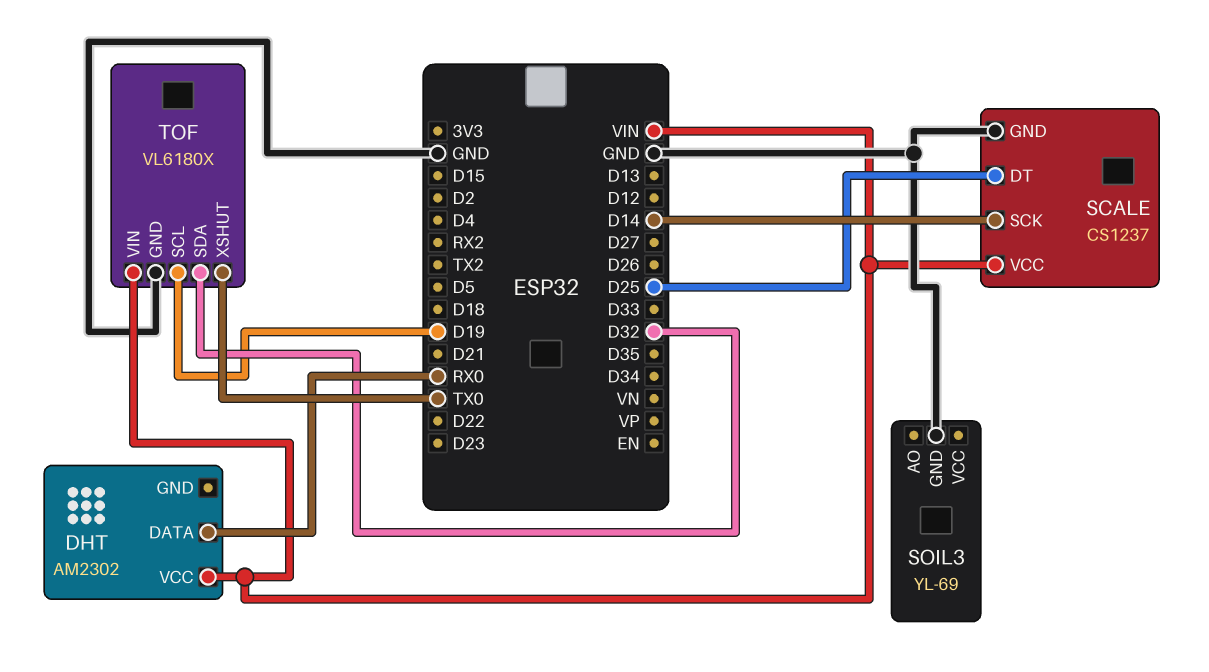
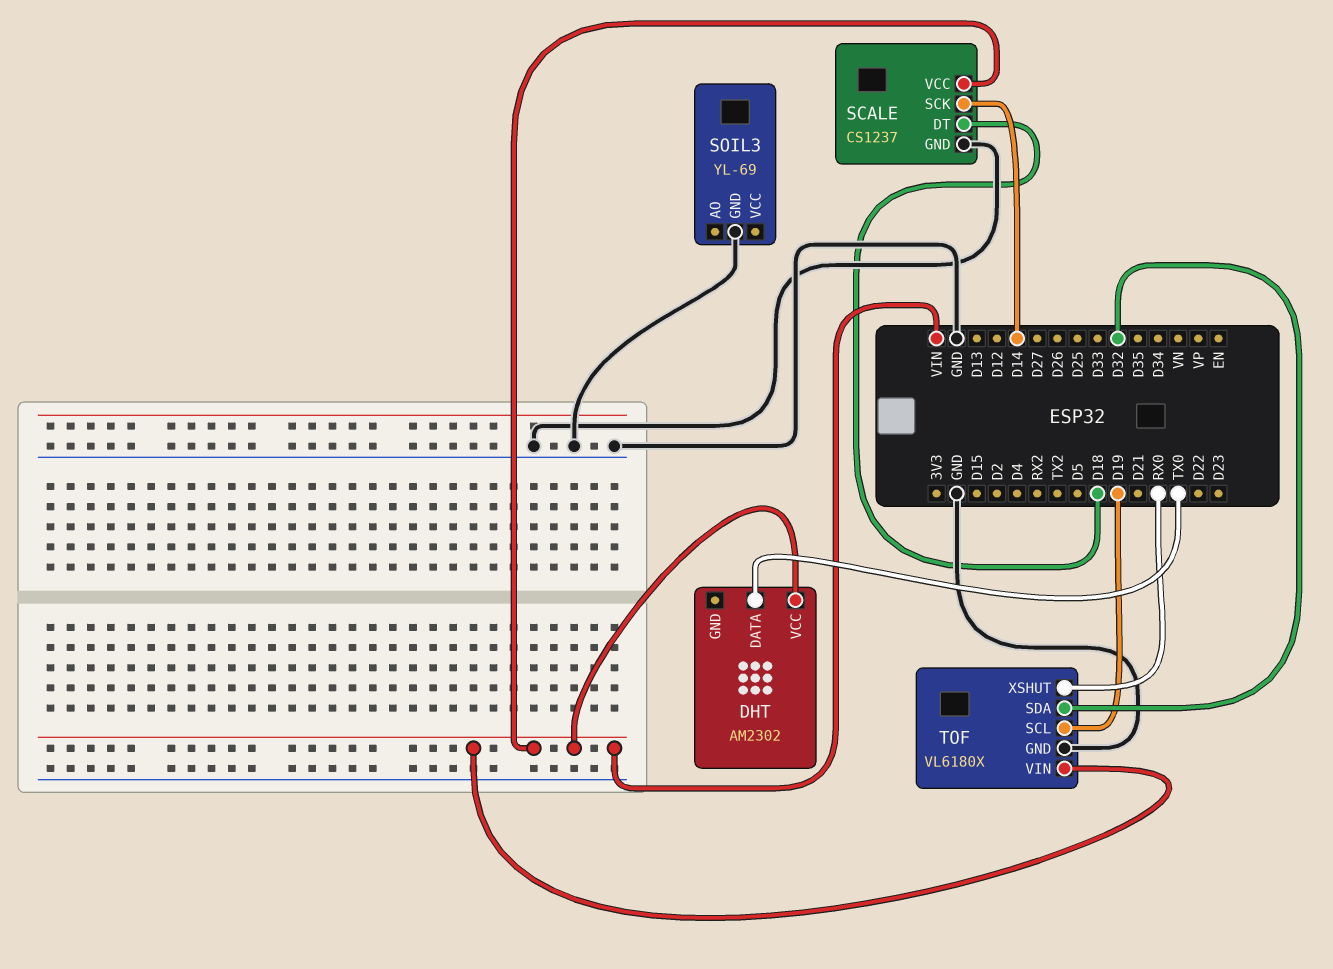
DHT pin DATA: RX0 -> TX0
SCALE pin DT: D25 -> D18
TOF pin XSHUT: TX0 -> RX0

